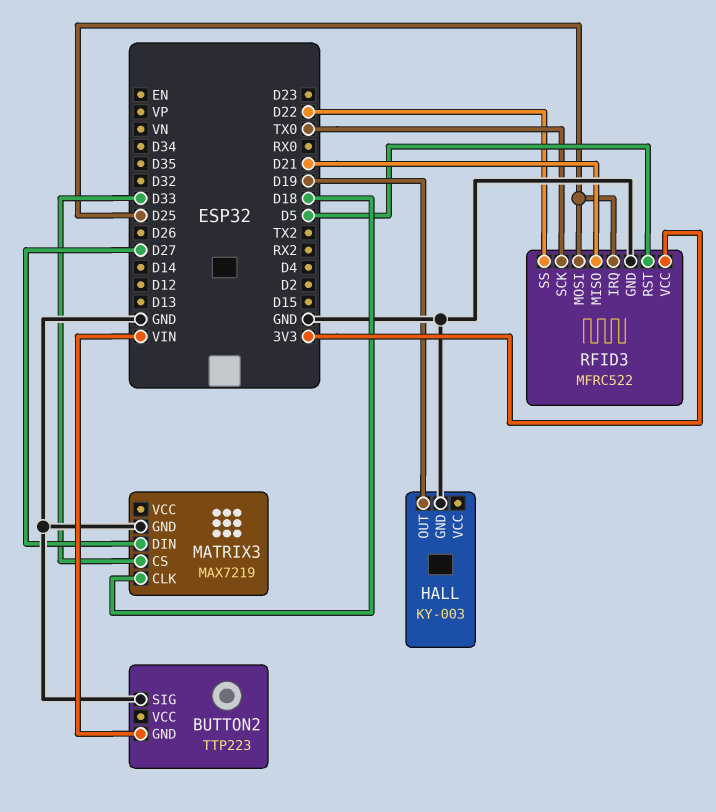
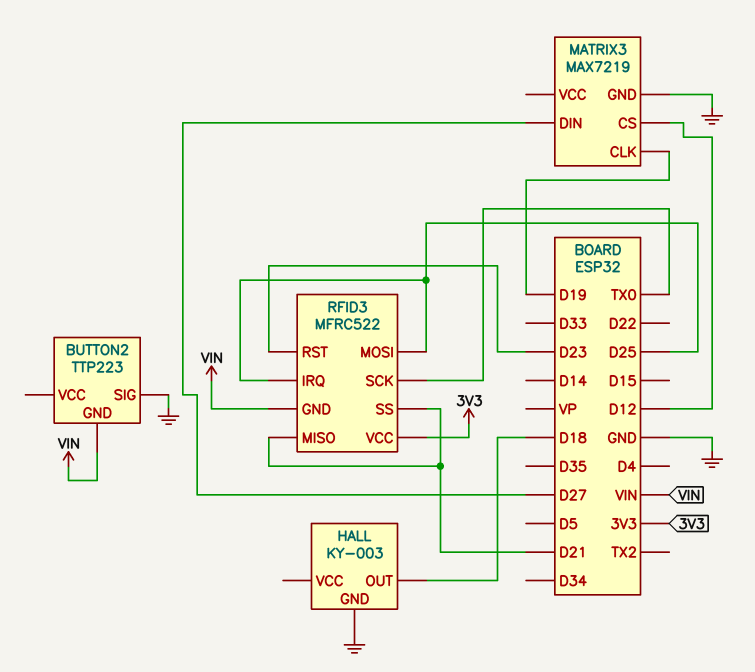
HALL pin OUT: D19 -> D18
MATRIX3 pin CLK: D18 -> D19
MATRIX3 pin CS: D33 -> D12
RFID3 pin GND: GND -> VIN
RFID3 pin RST: D5 -> D23
RFID3 pin SS: D22 -> D21

